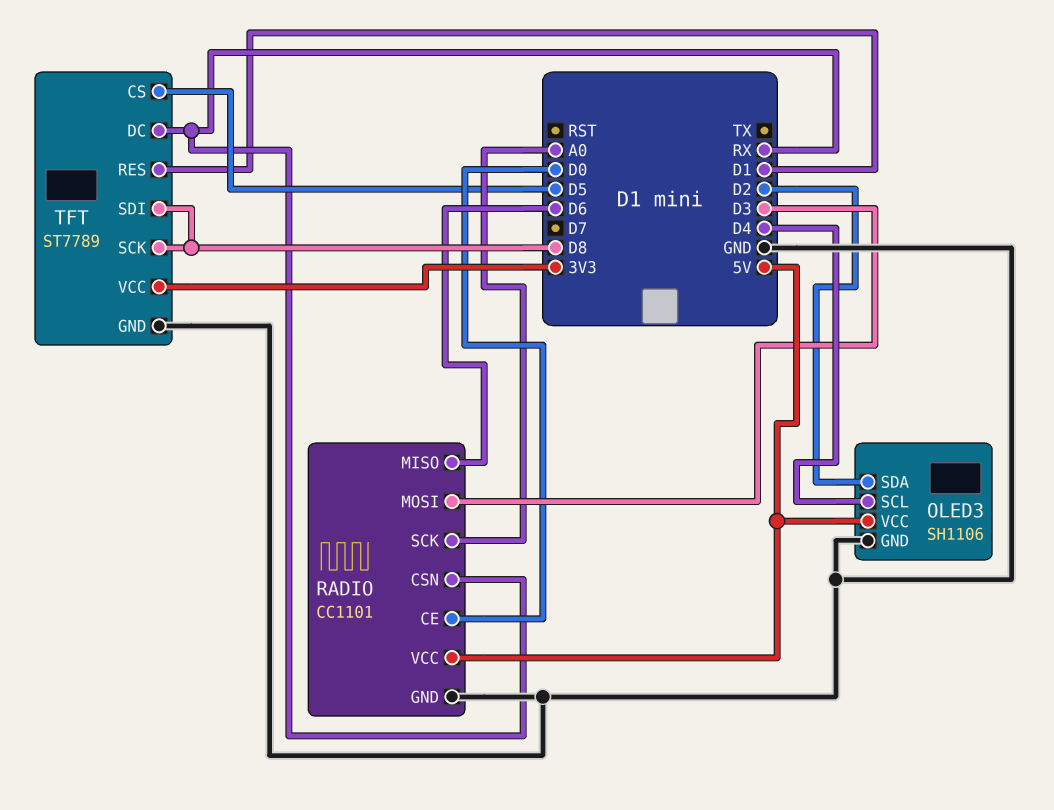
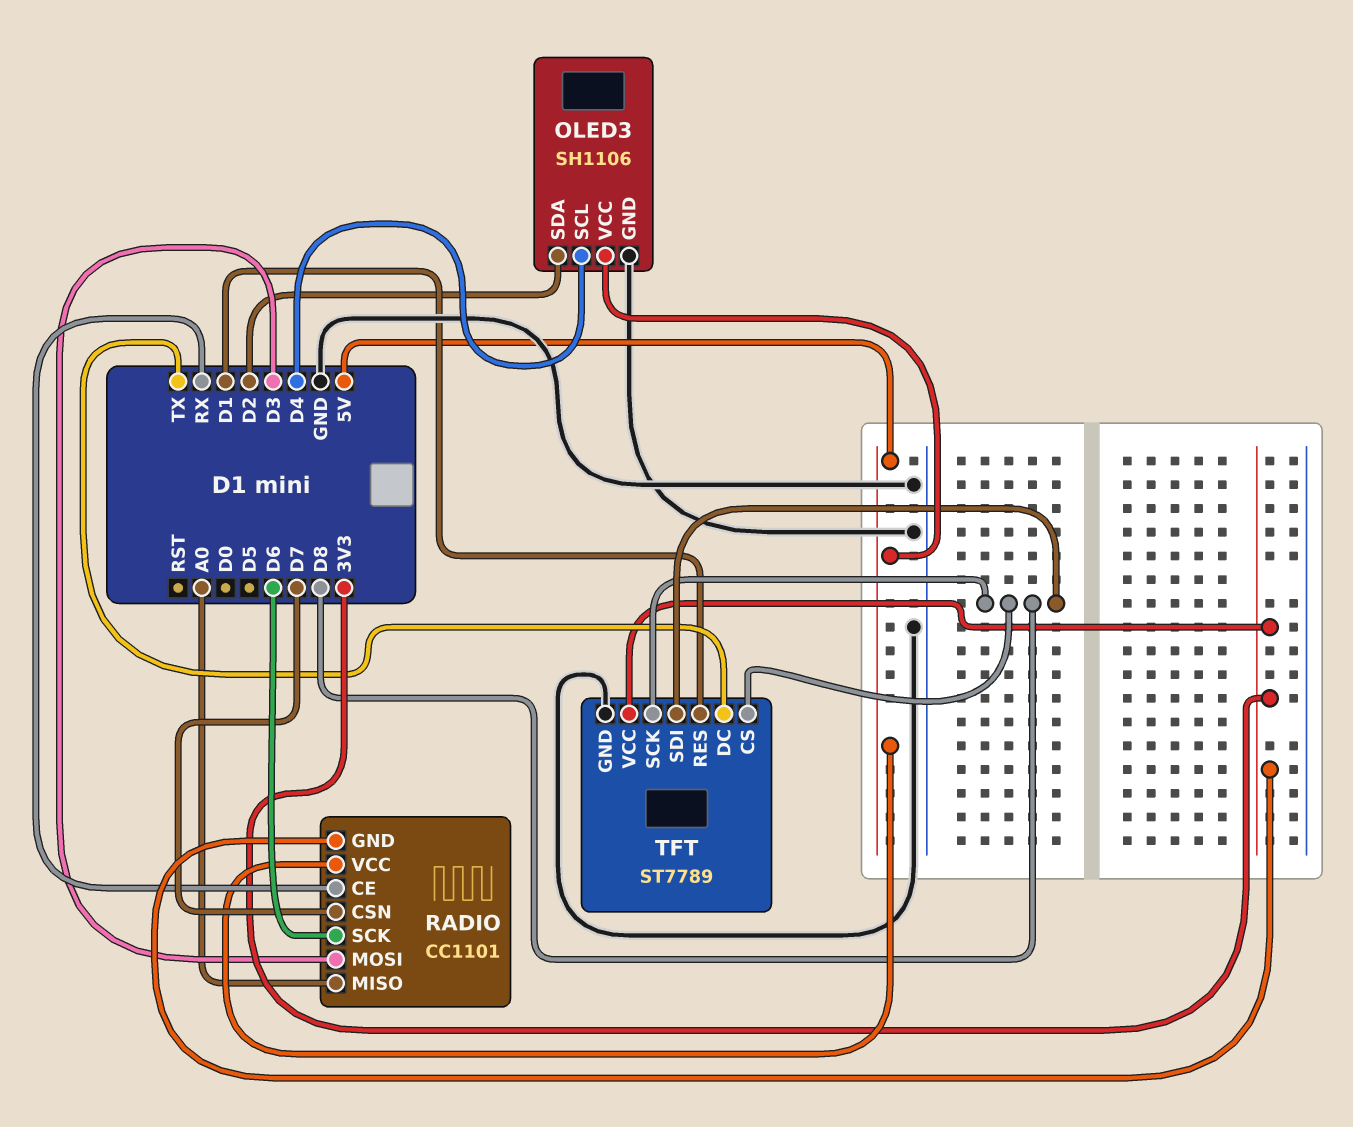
RADIO pin CE: D0 -> RX
RADIO pin CSN: RX -> D7
RADIO pin GND: GND -> 3V3
RADIO pin MISO: D6 -> A0
RADIO pin SCK: A0 -> D6
TFT pin CS: D5 -> D8
TFT pin DC: RX -> TX

